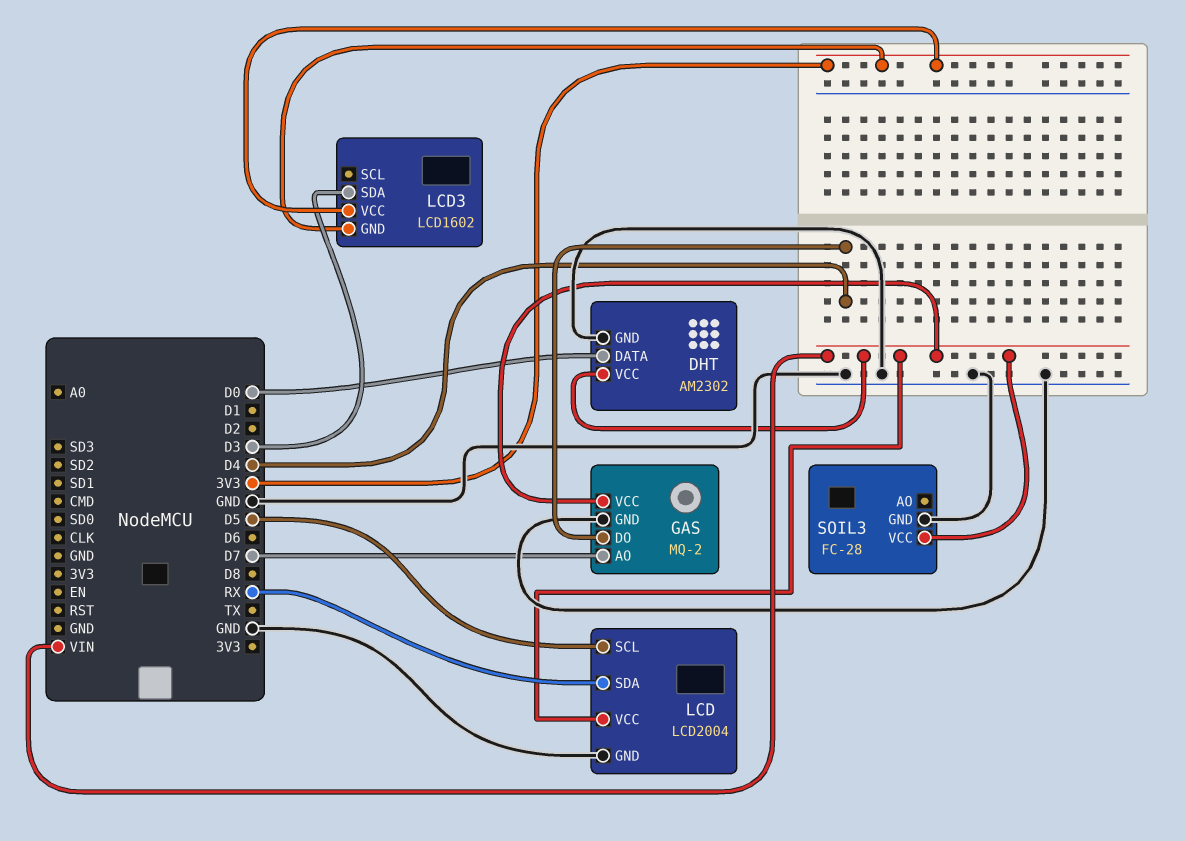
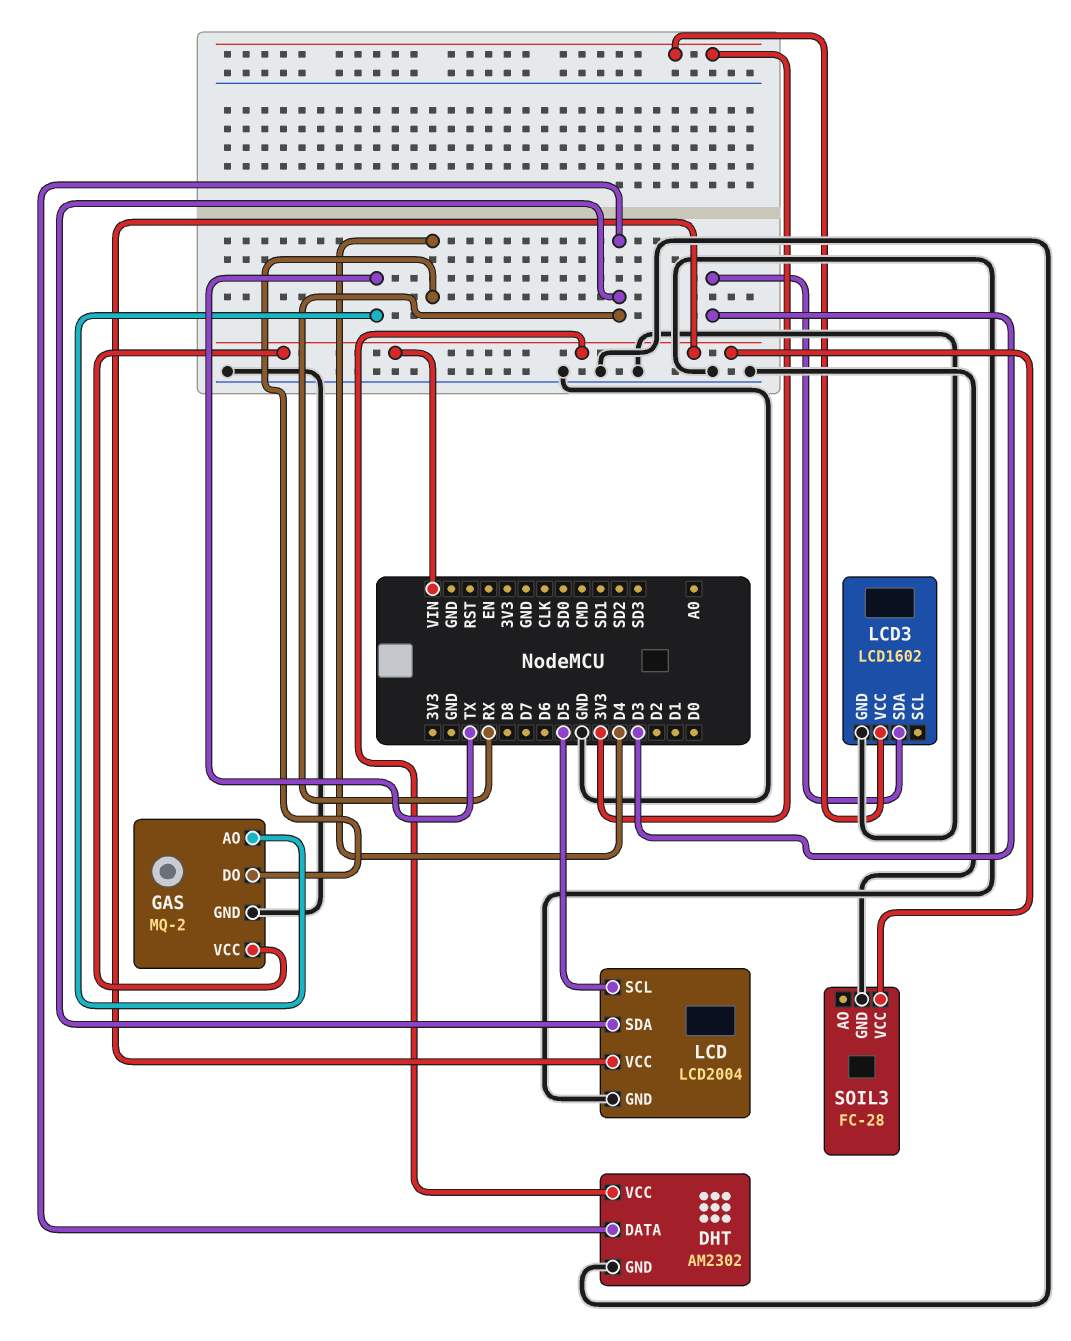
DHT pin DATA: D0 -> RX
GAS pin AO: D7 -> TX
LCD3 pin GND: 3V3 -> GND

